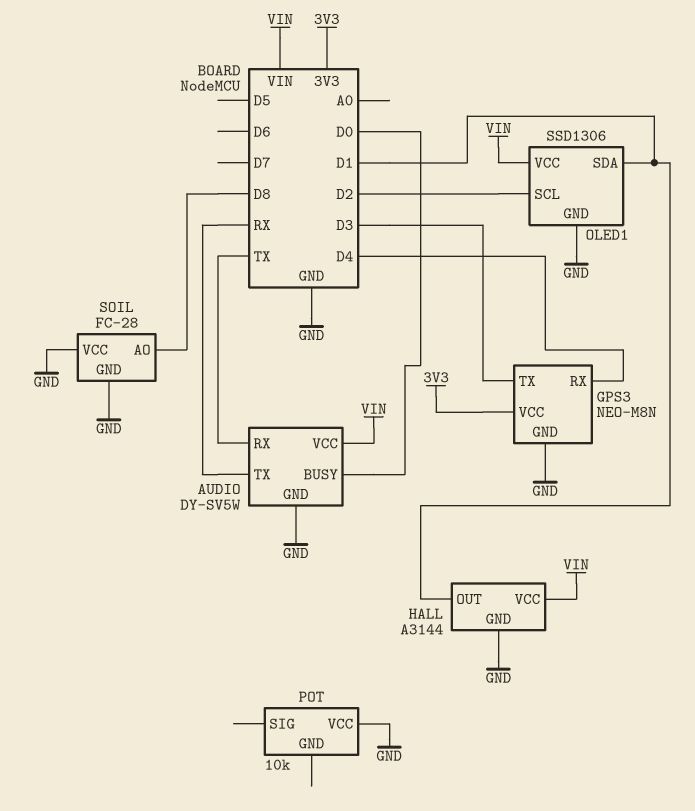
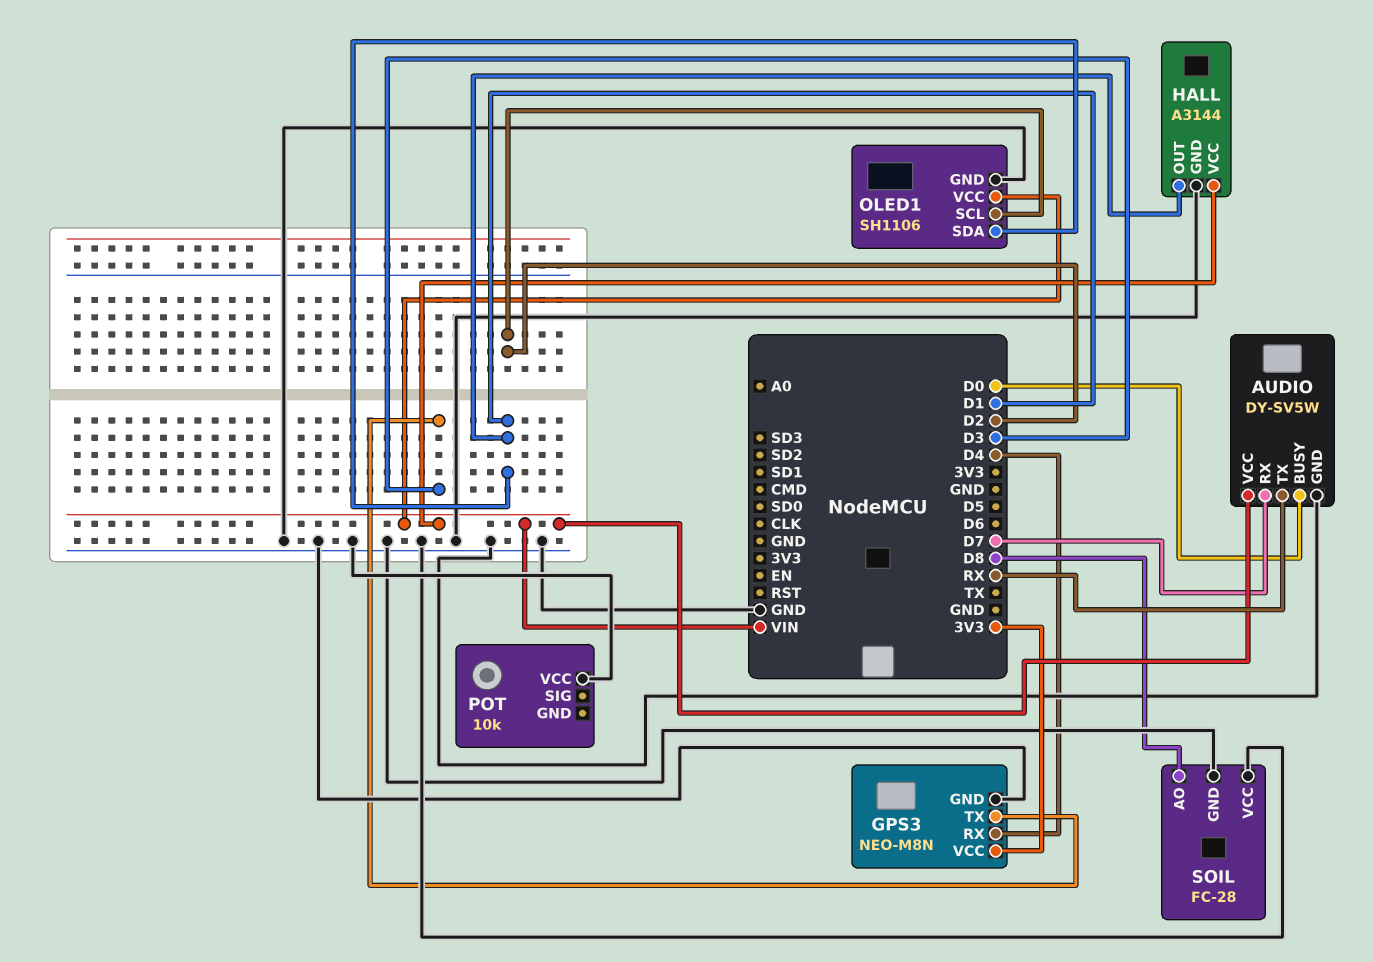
AUDIO pin RX: TX -> D7
OLED1: SSD1306 -> SH1106

